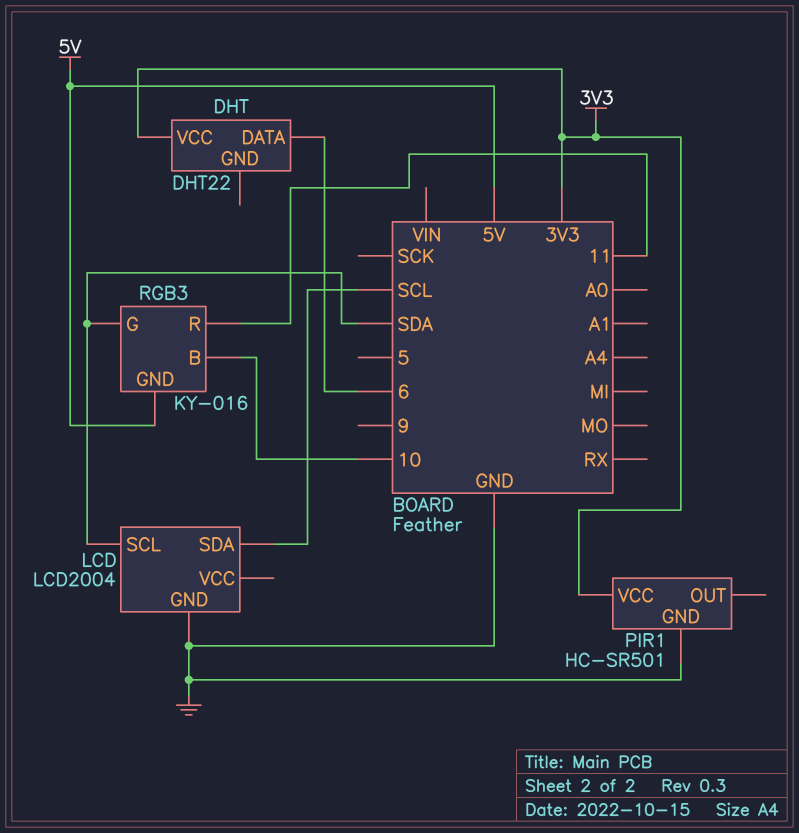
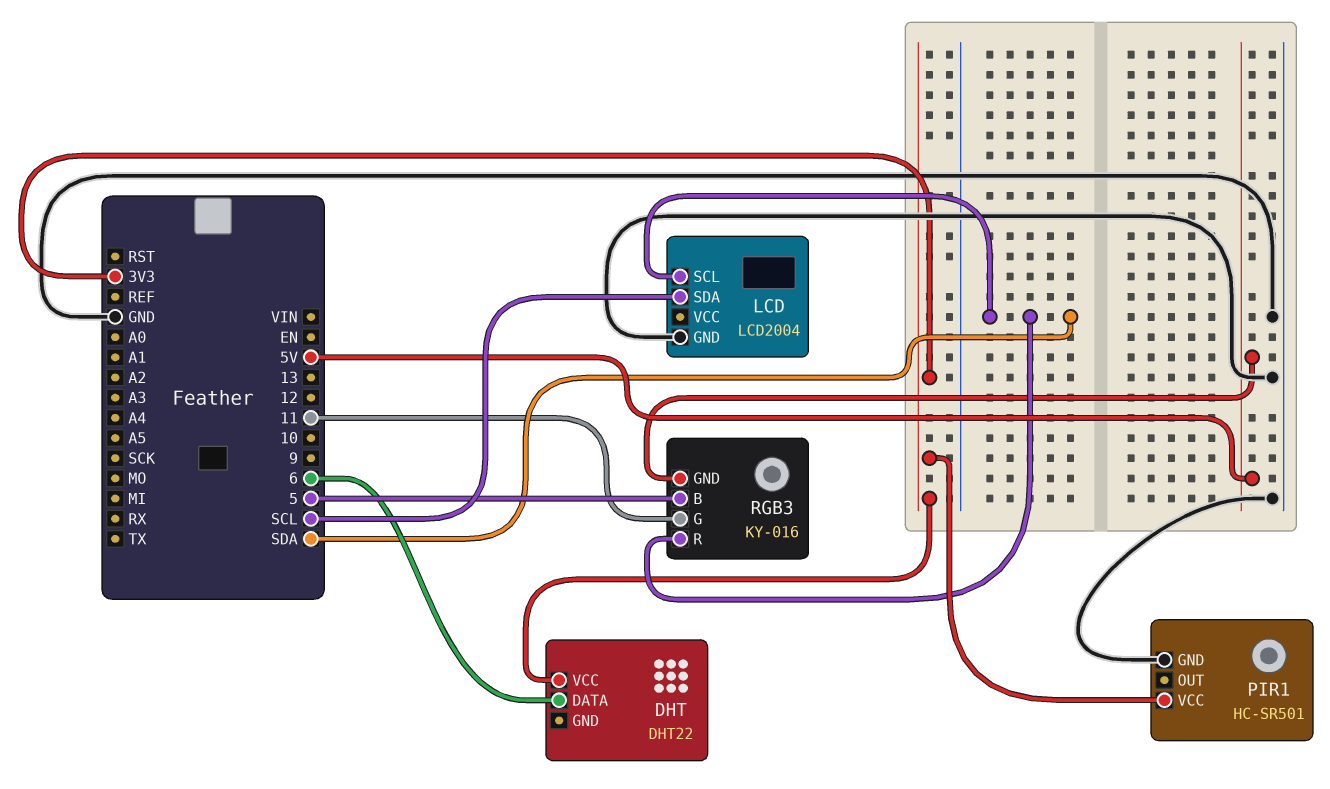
RGB3 pin B: 10 -> 5
RGB3 pin G: SDA -> 11
RGB3 pin R: 11 -> SDA

